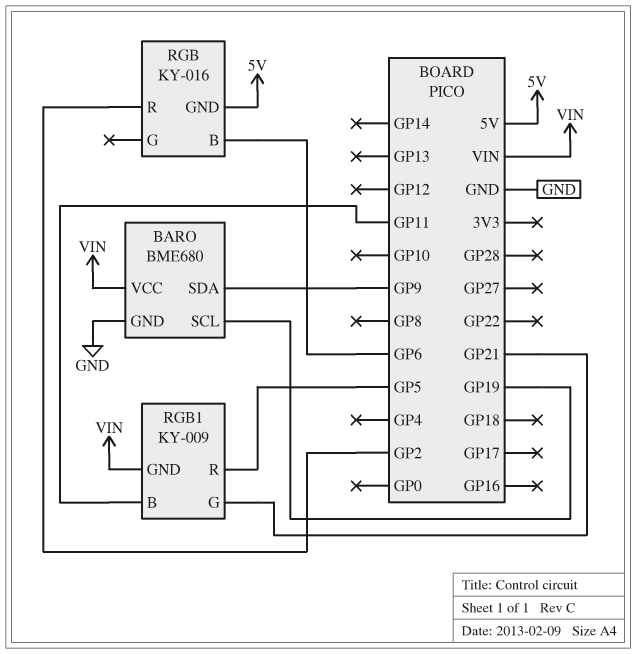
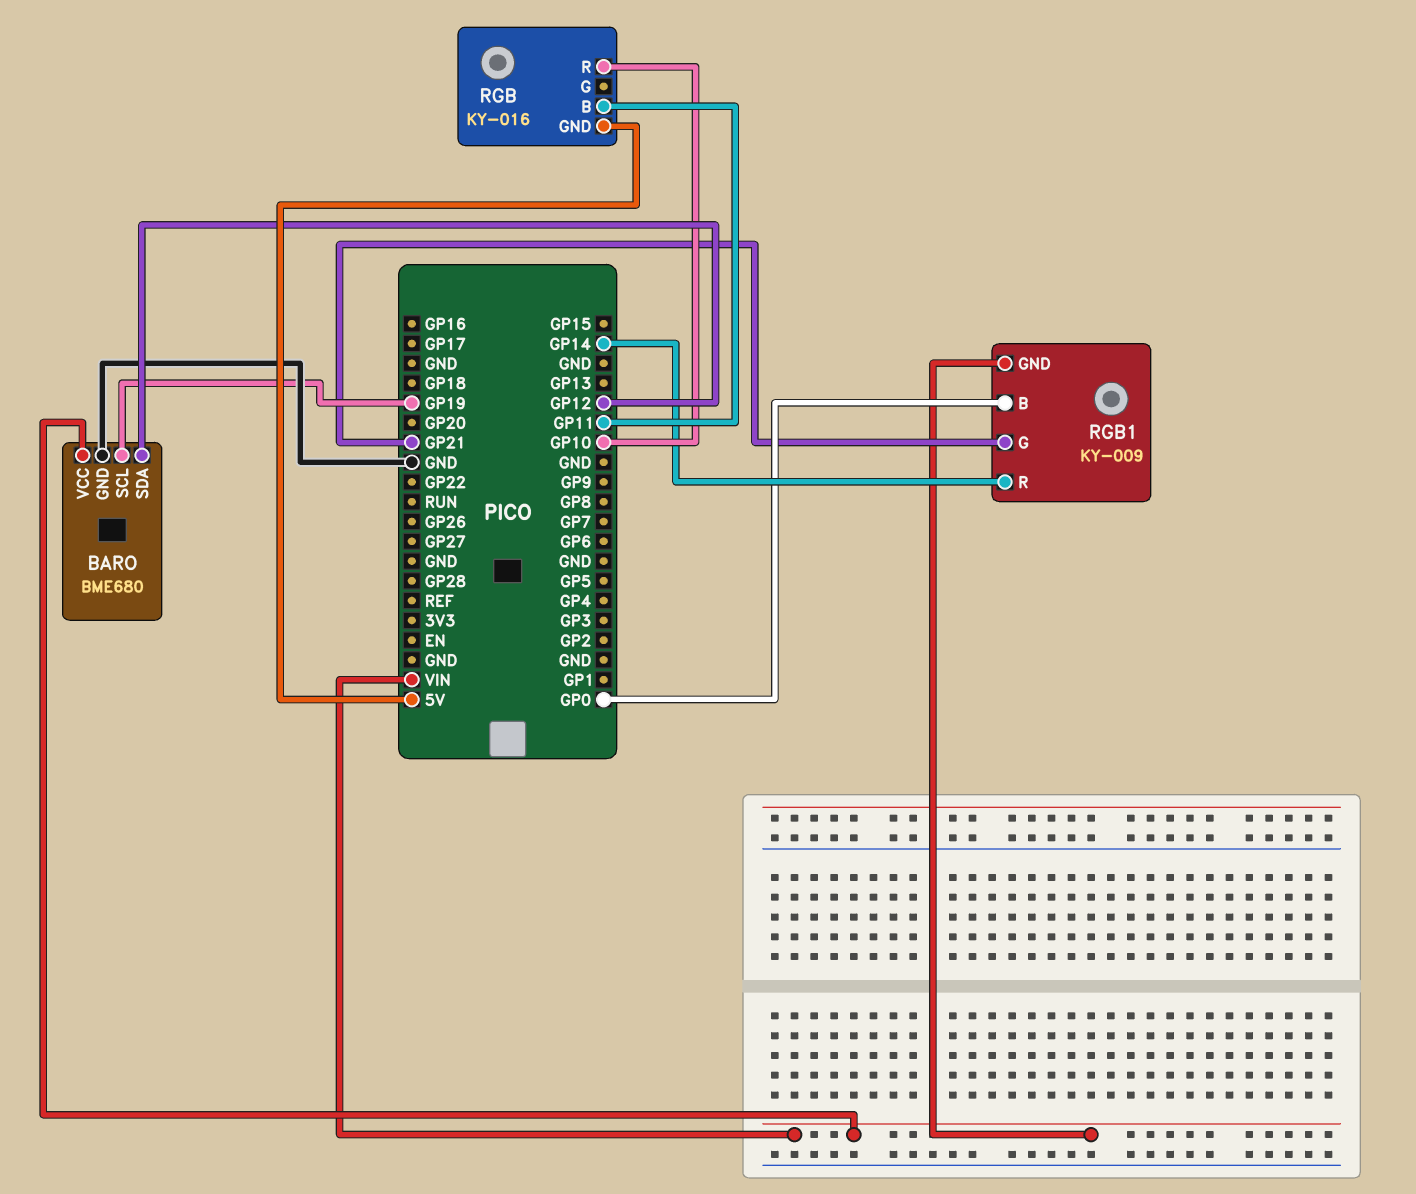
BARO pin SDA: GP9 -> GP12
RGB pin B: GP6 -> GP11
RGB pin R: GP2 -> GP10
RGB1 pin B: GP11 -> GP0
RGB1 pin R: GP5 -> GP14

